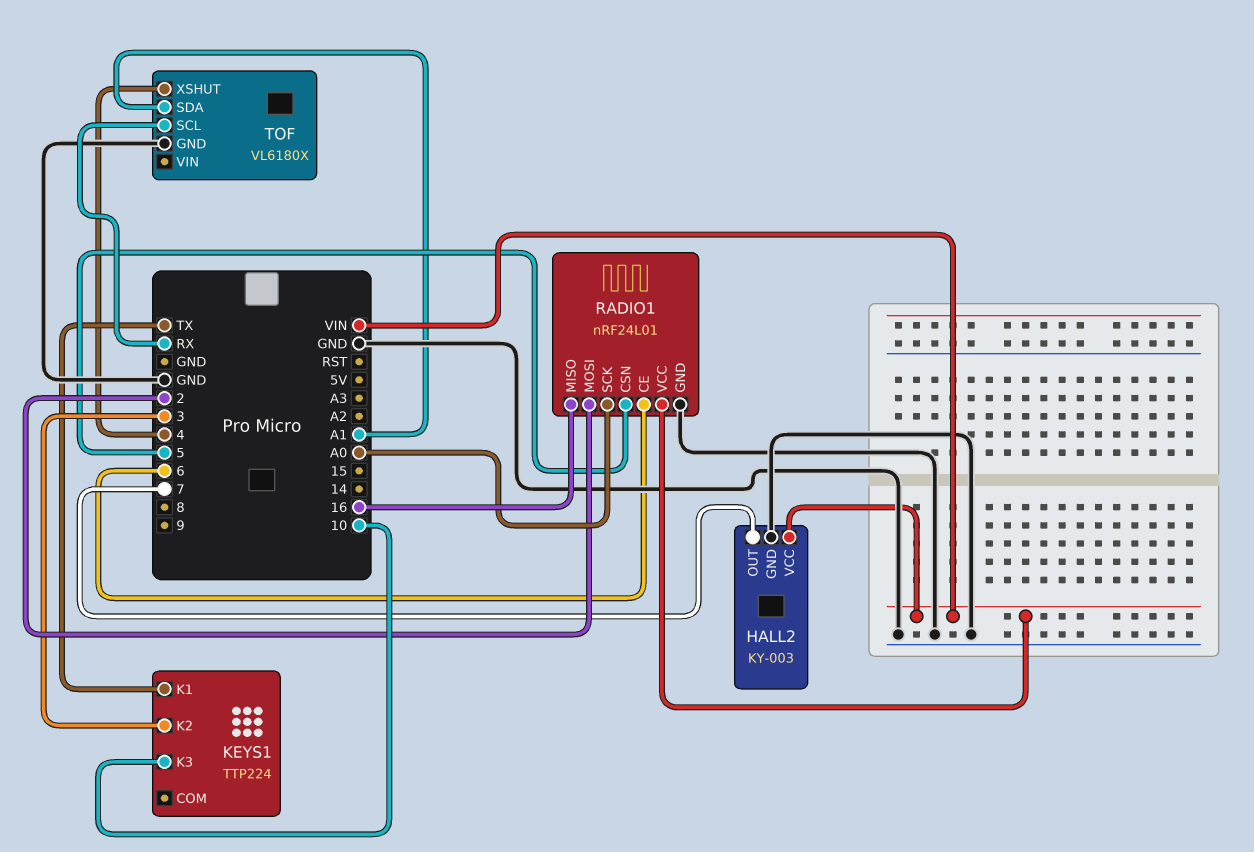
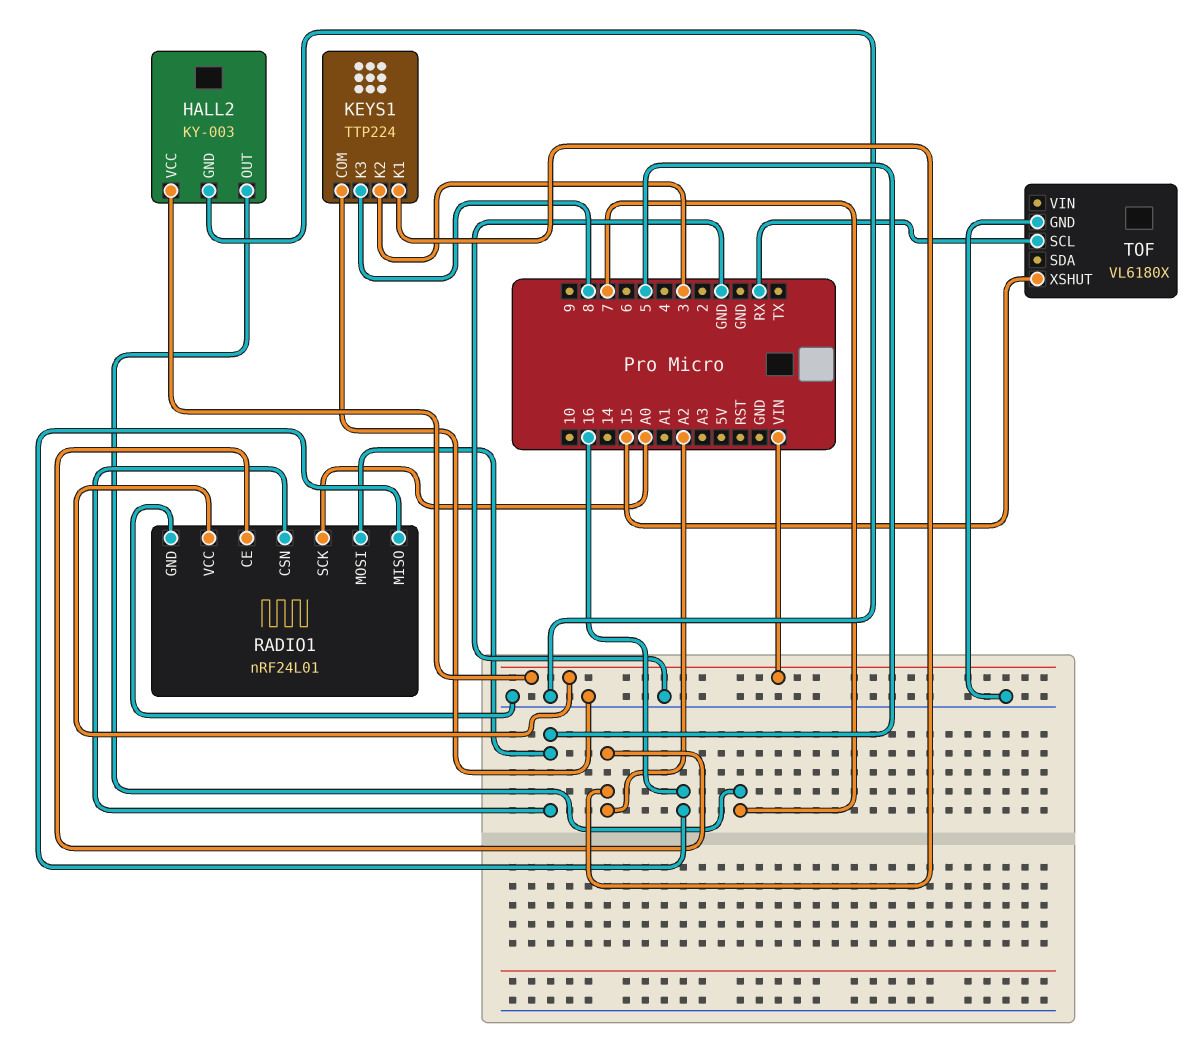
KEYS1 pin COM: none -> GND
KEYS1 pin K1: TX -> A2
KEYS1 pin K3: 10 -> 8
RADIO1 pin CE: 6 -> A2
RADIO1 pin MOSI: 2 -> 5
TOF pin SDA: A1 -> none
TOF pin XSHUT: 4 -> 15

